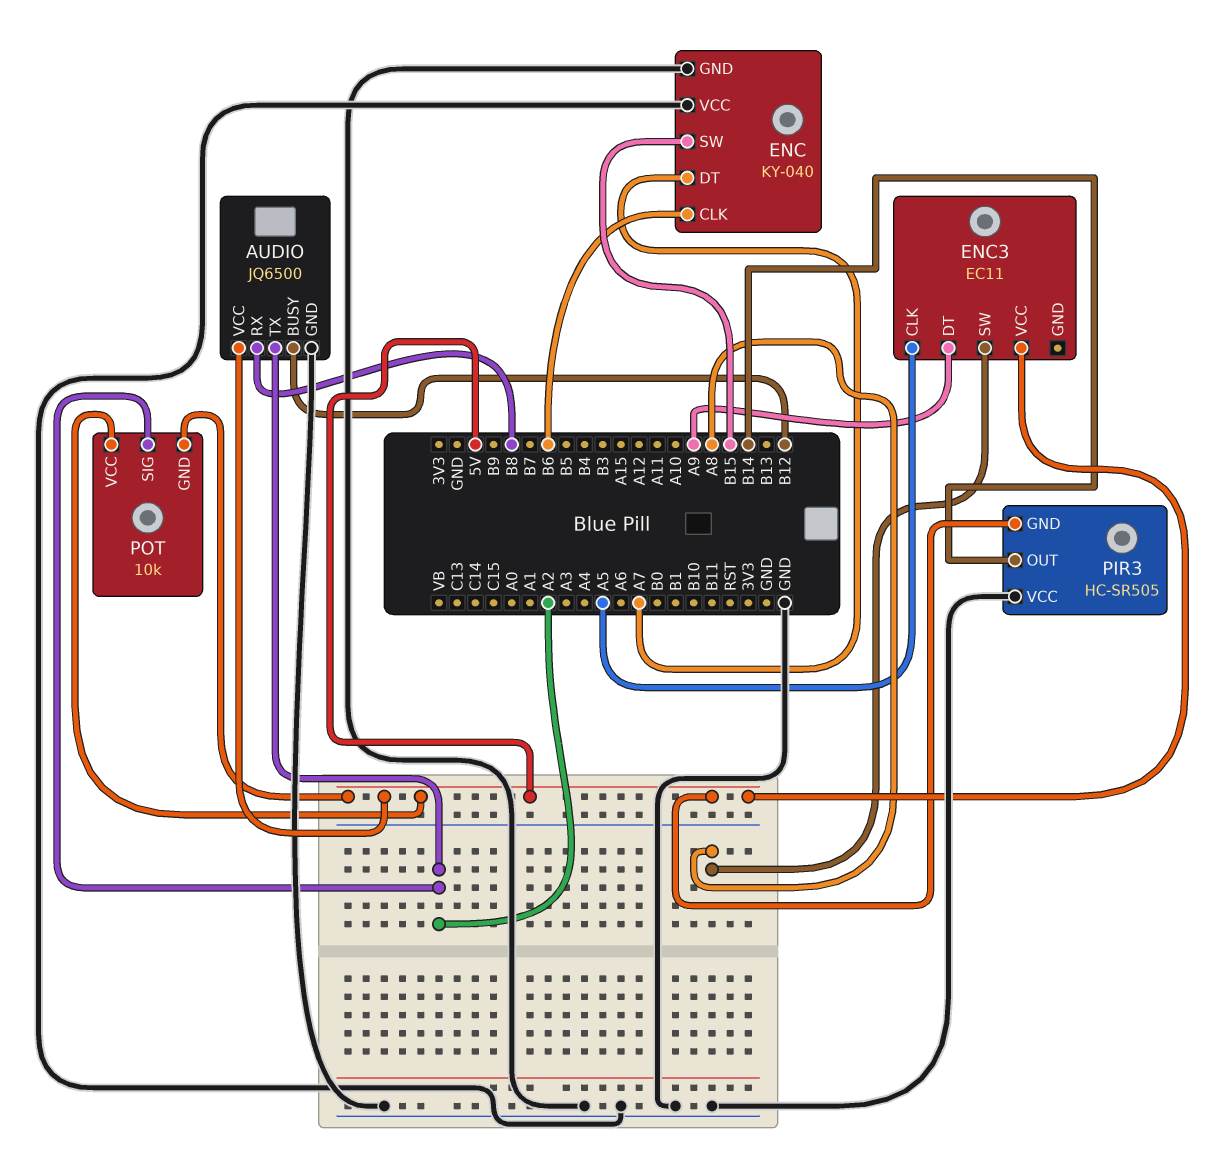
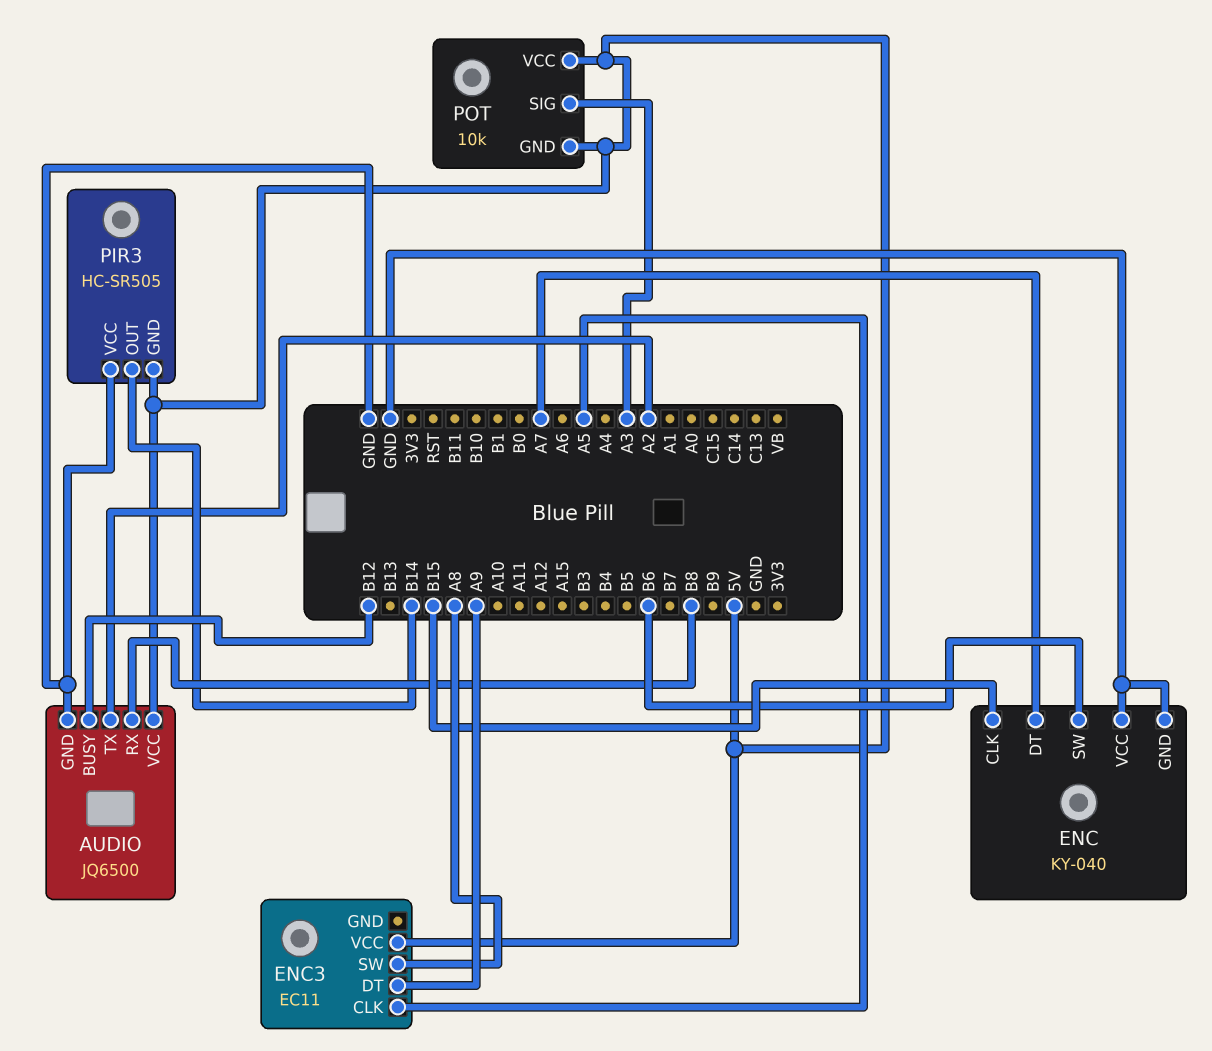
ENC pin CLK: B6 -> B15
ENC pin SW: B15 -> B6
POT pin SIG: A2 -> A3

